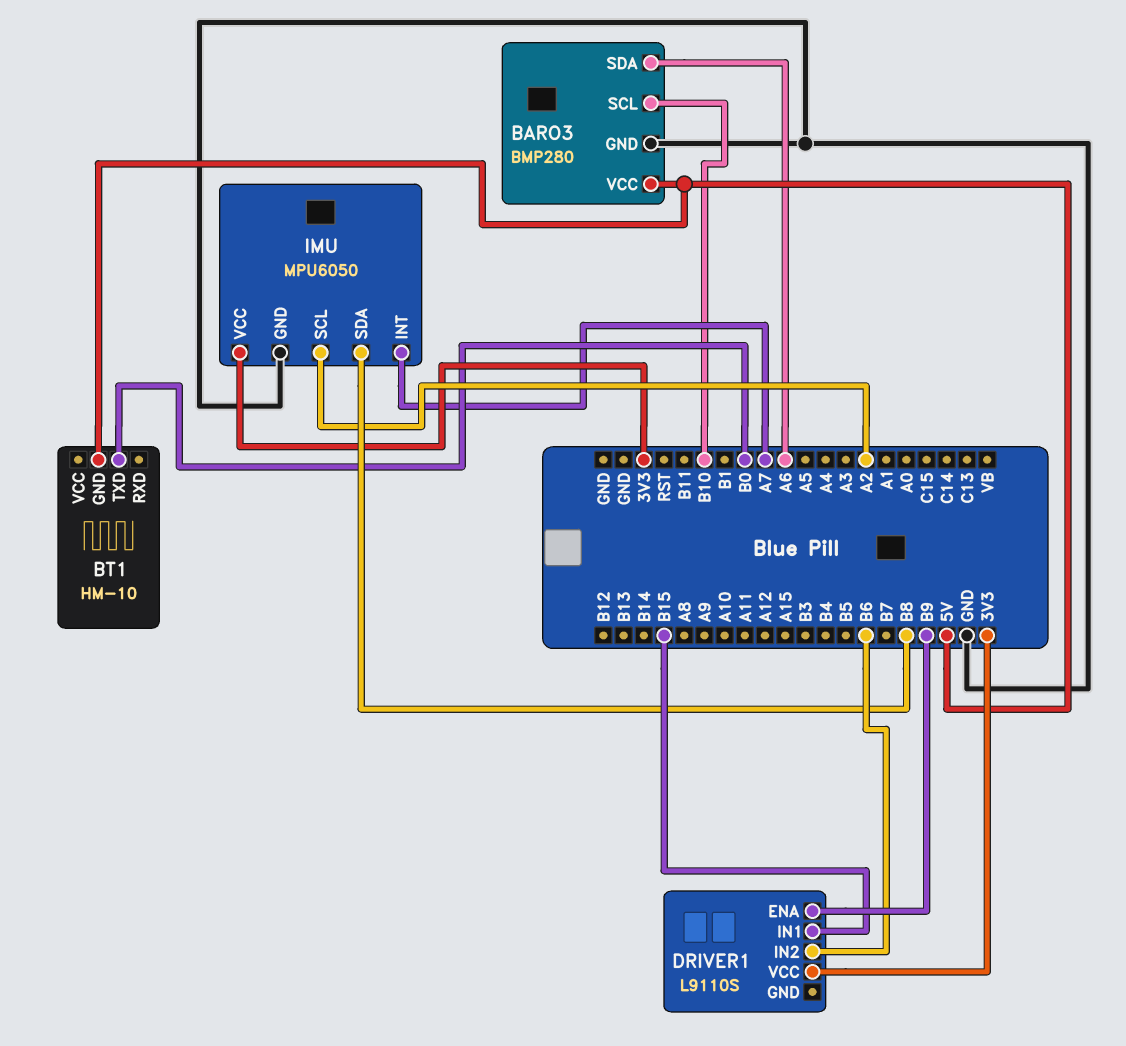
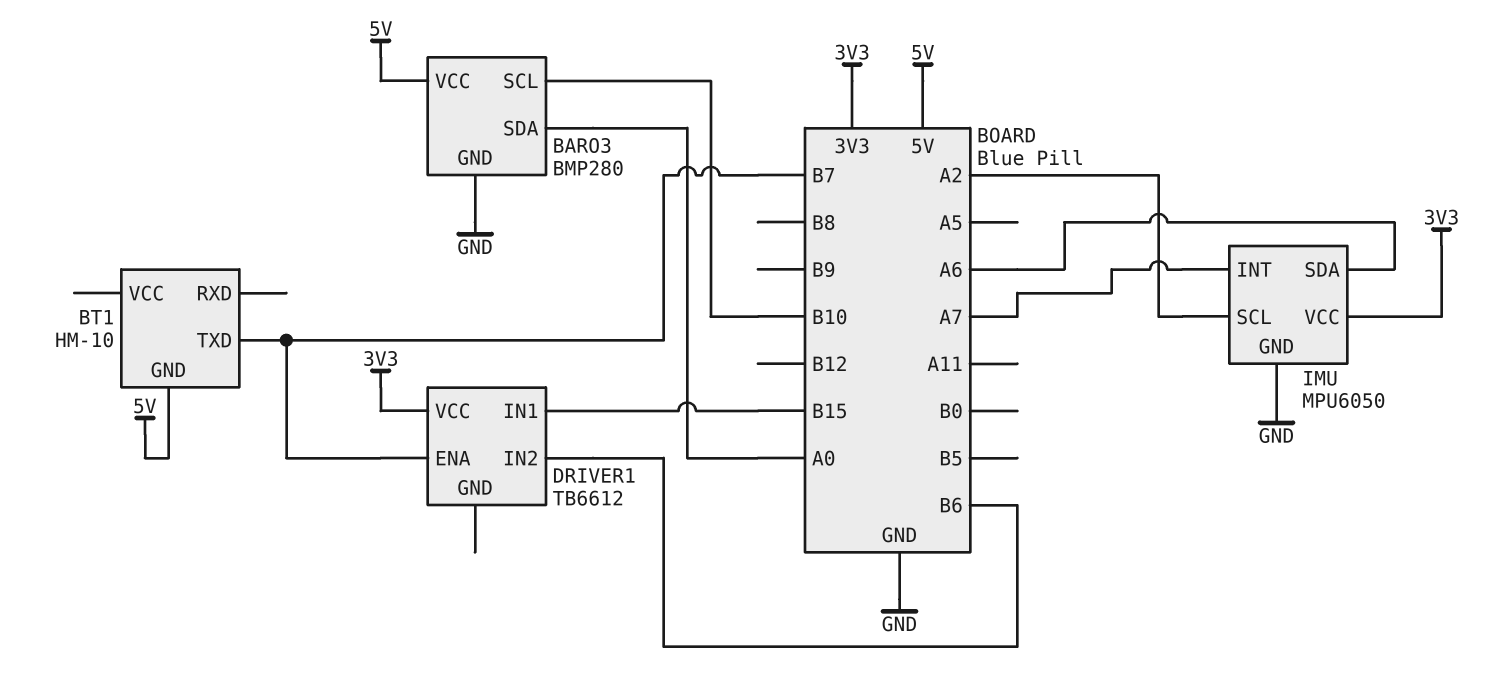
BARO3 pin SDA: A6 -> A0
BT1 pin TXD: B0 -> B7
DRIVER1: L9110S -> TB6612
DRIVER1 pin ENA: B9 -> B7
IMU pin SDA: B8 -> A6

